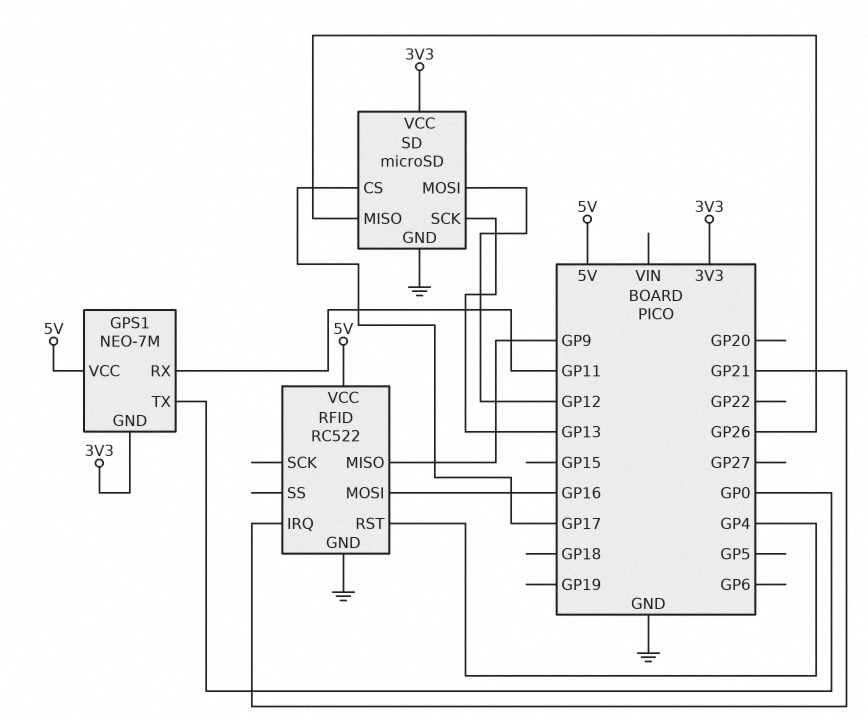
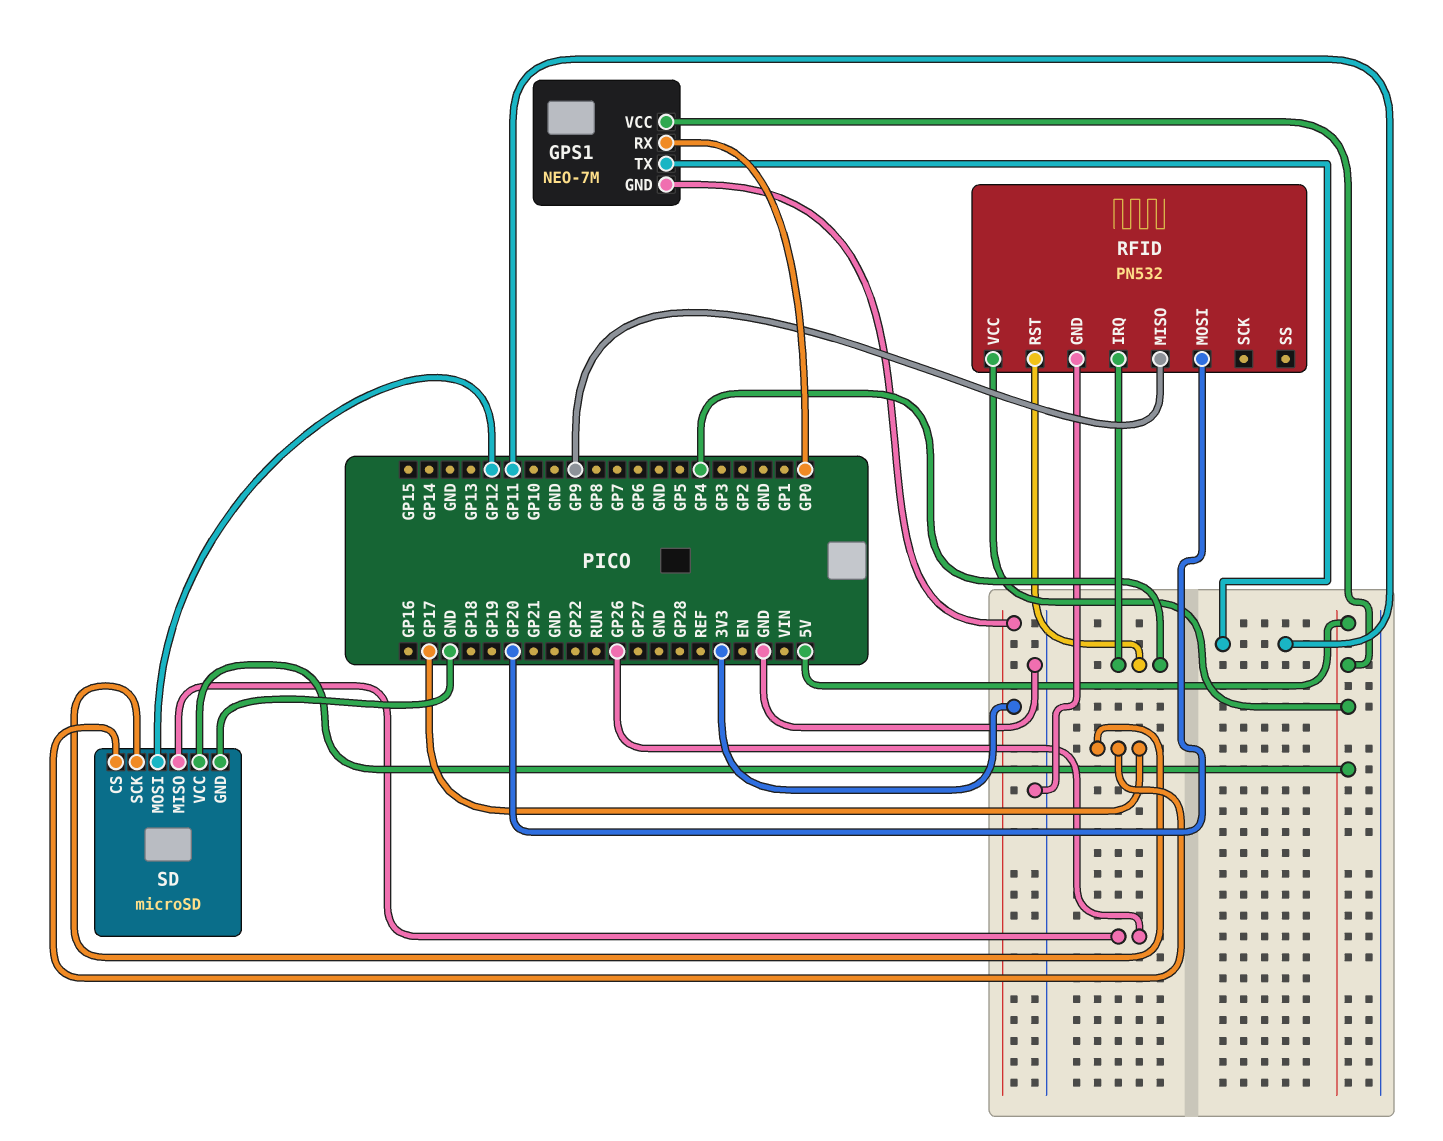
GPS1 pin RX: GP11 -> GP0
GPS1 pin TX: GP0 -> GP11
RFID: RC522 -> PN532
RFID pin IRQ: GP21 -> GP4
RFID pin MOSI: GP16 -> GP20
SD pin SCK: GP13 -> GP17
SD pin VCC: 3V3 -> 5V

